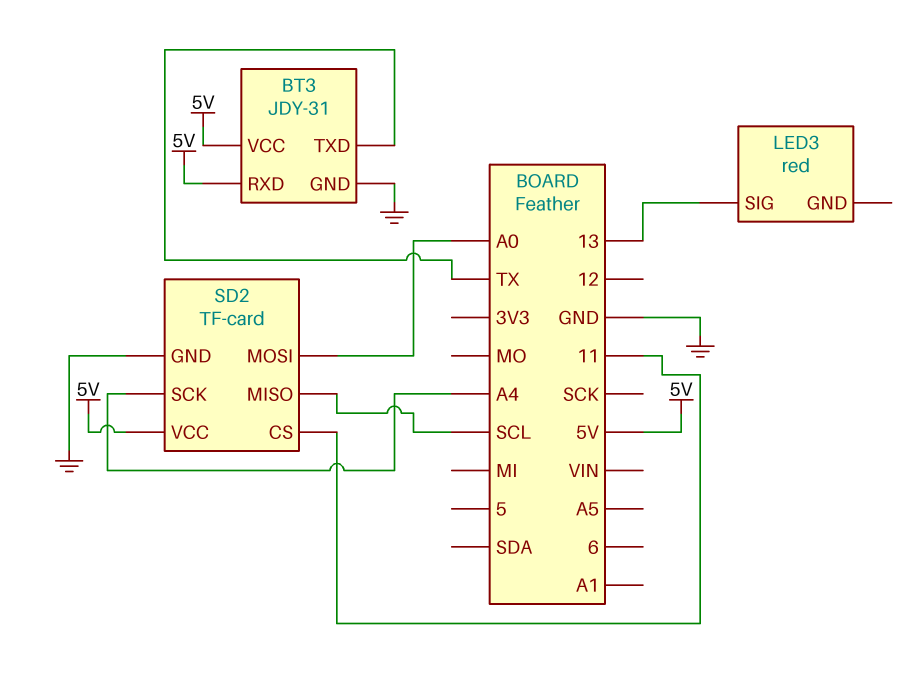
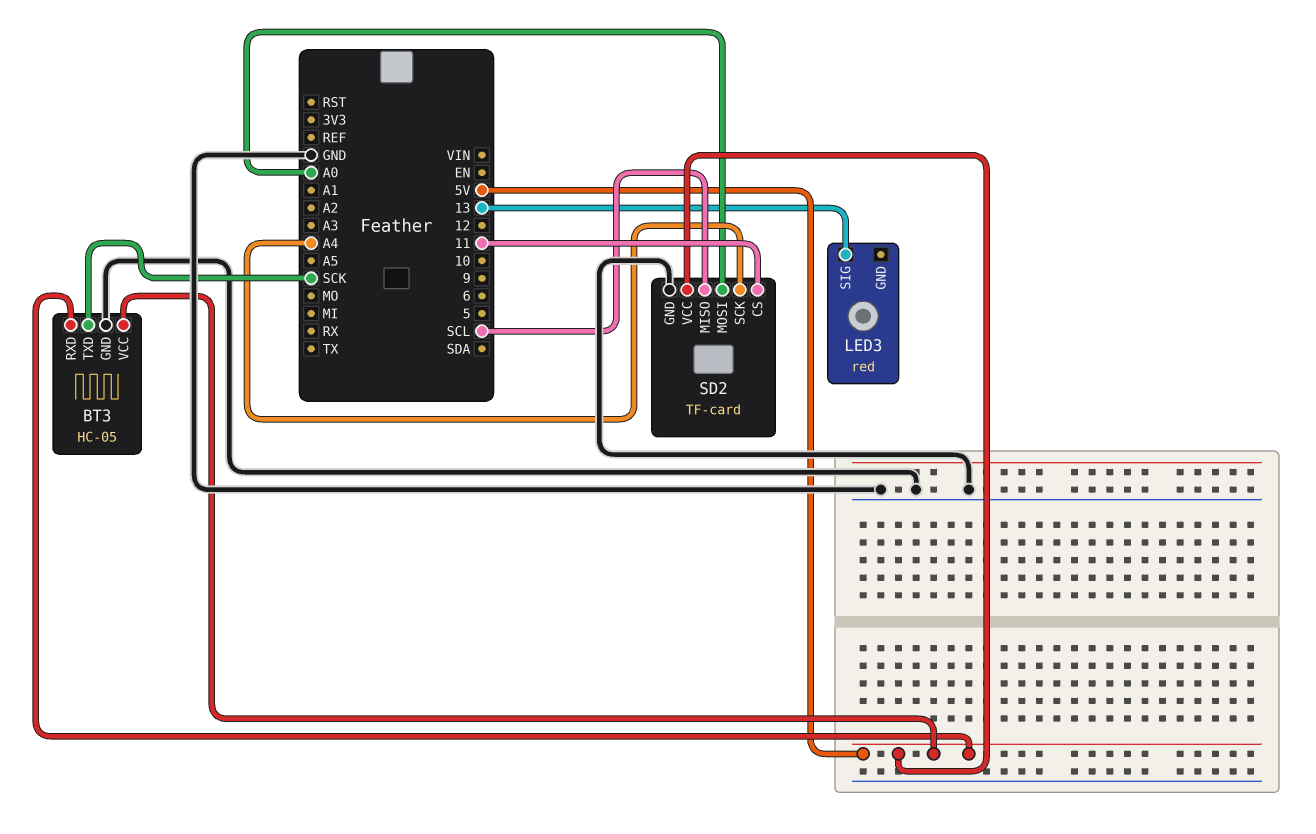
BT3: JDY-31 -> HC-05
BT3 pin TXD: TX -> SCK

